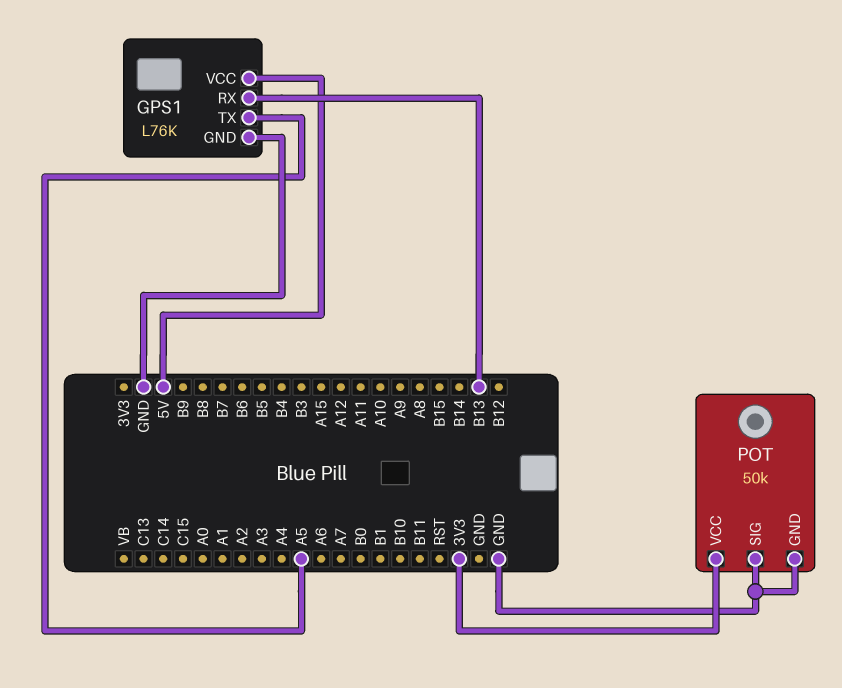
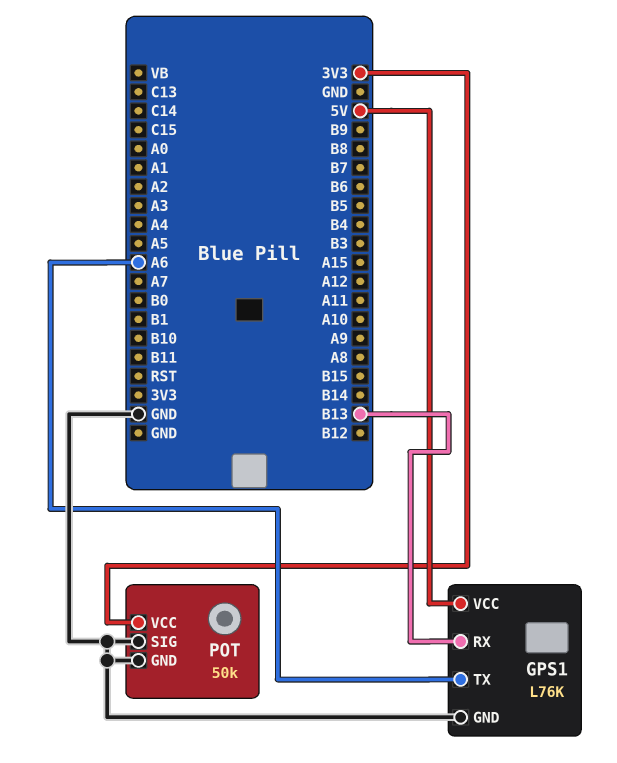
GPS1 pin TX: A5 -> A6

